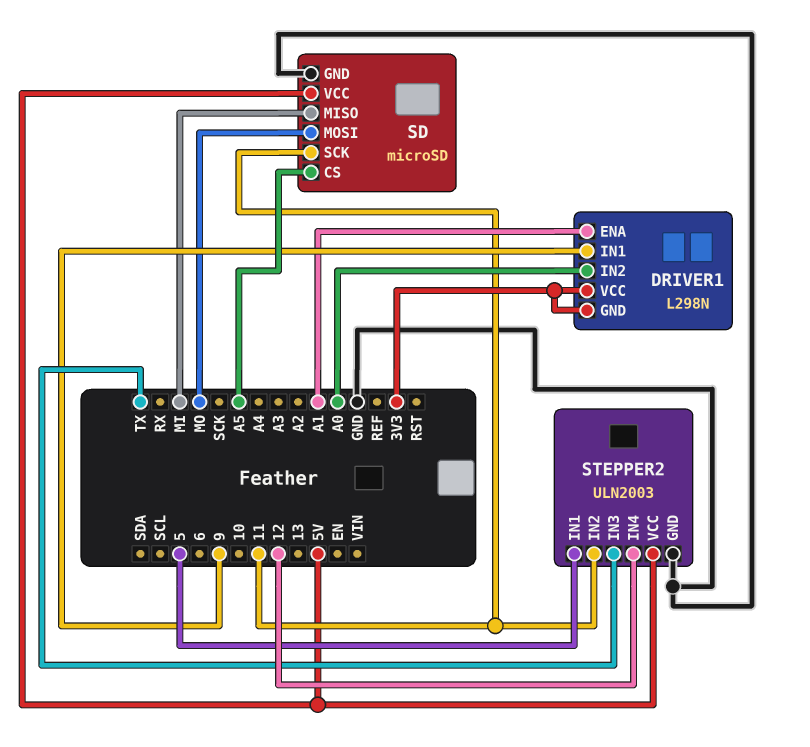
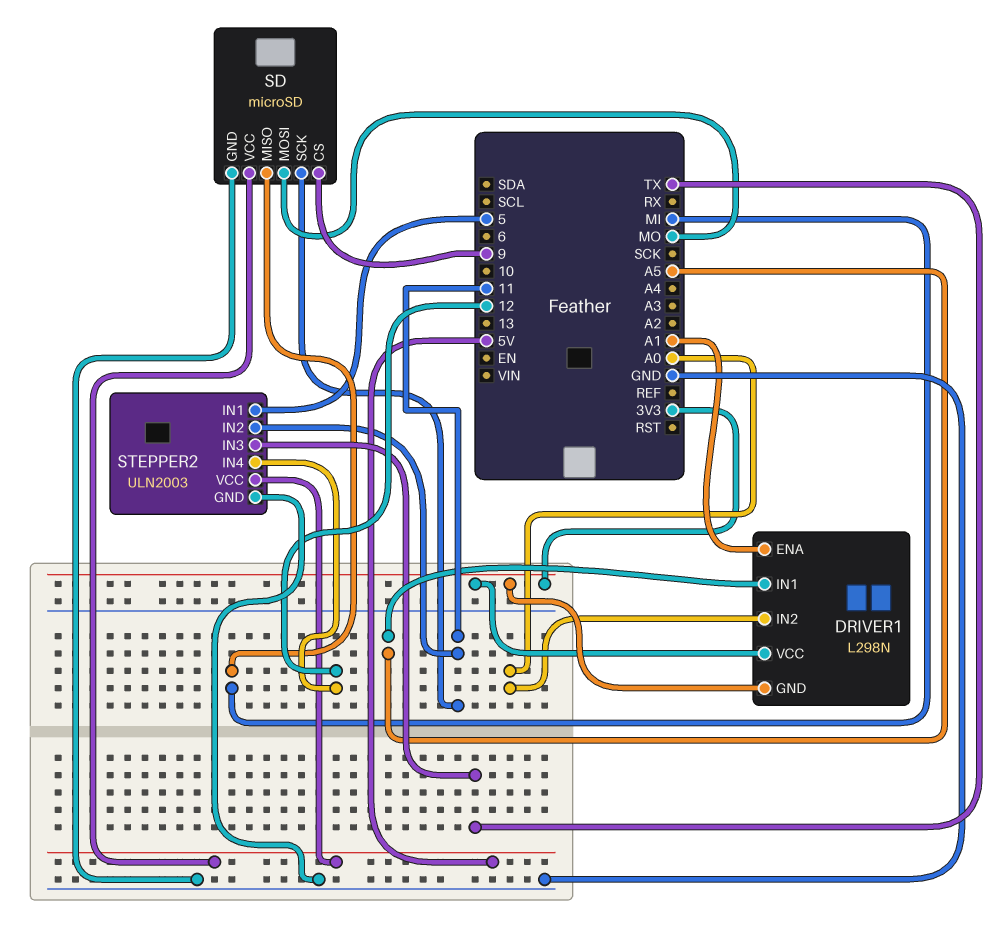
DRIVER1 pin IN1: 9 -> A5
SD pin CS: A5 -> 9

